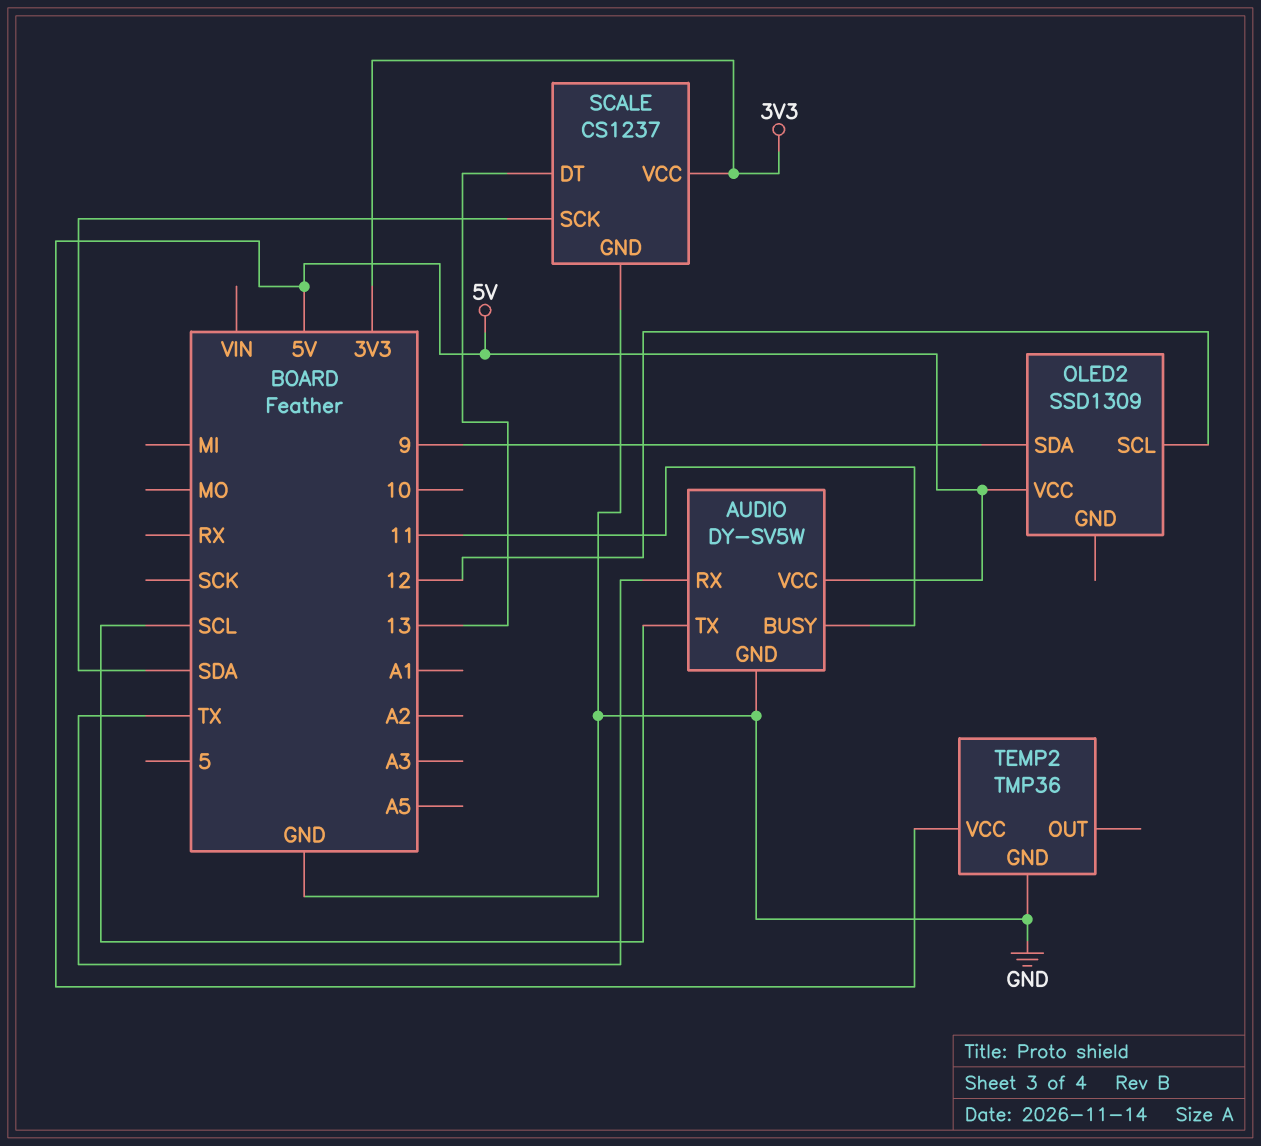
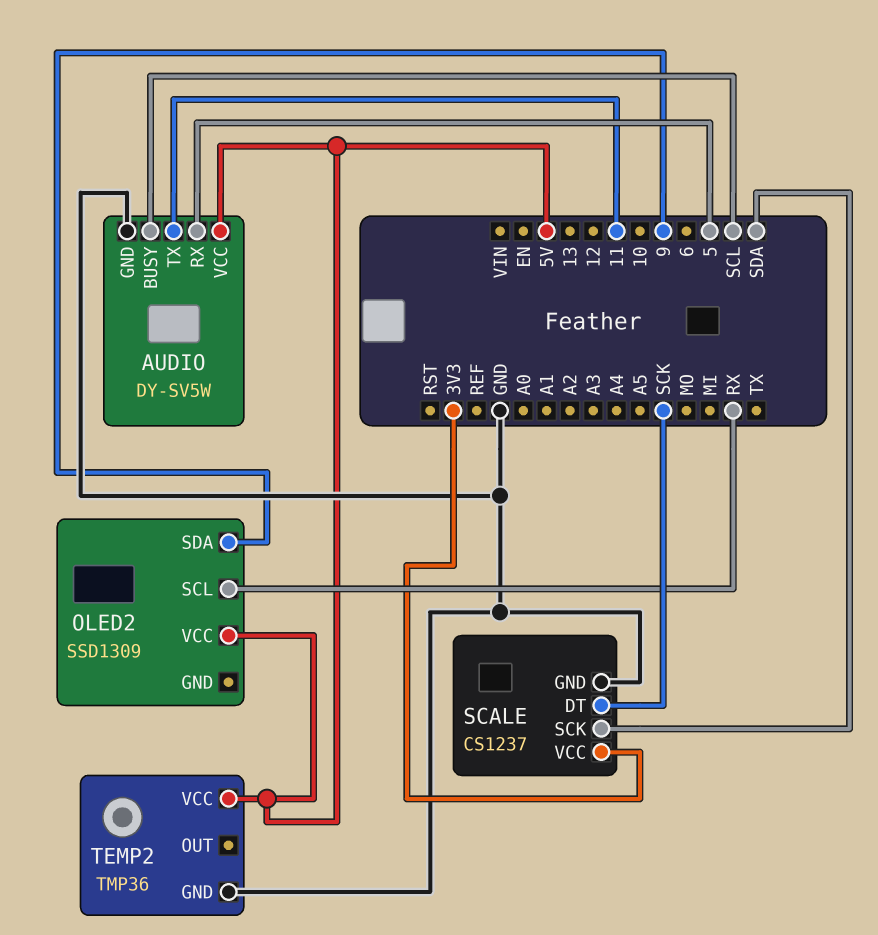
AUDIO pin BUSY: 11 -> SCL
AUDIO pin RX: TX -> 5
AUDIO pin TX: SCL -> 11
OLED2 pin SCL: 12 -> RX
SCALE pin DT: 13 -> SCK

